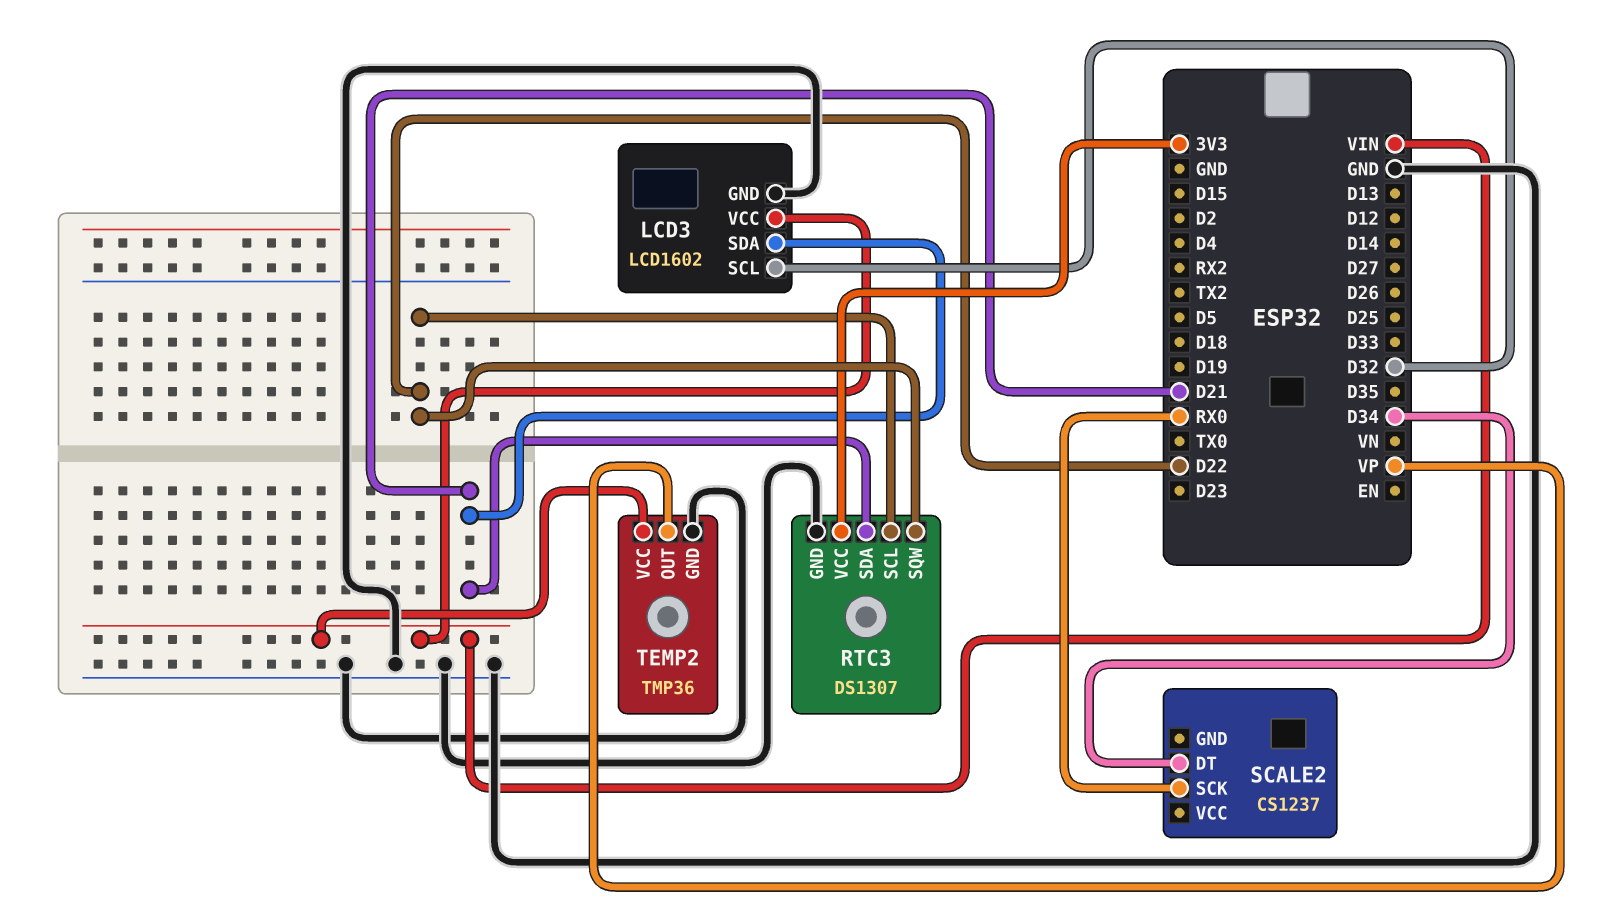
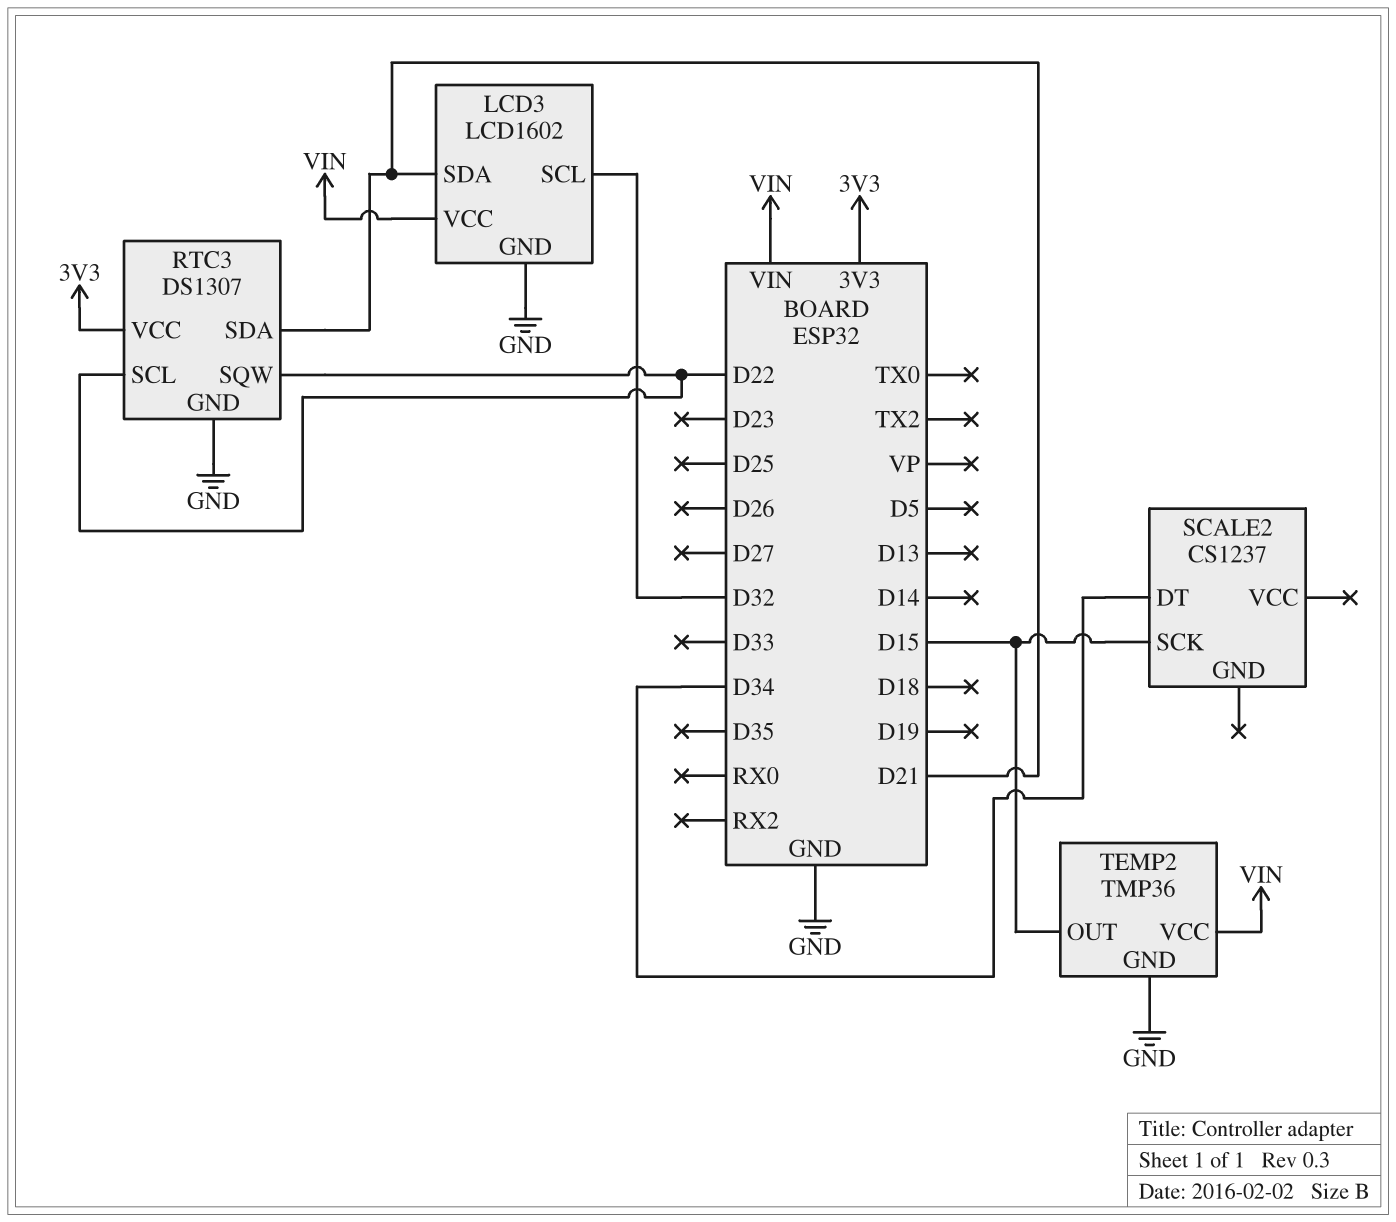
SCALE2 pin SCK: RX0 -> D15
TEMP2 pin OUT: VP -> D15

